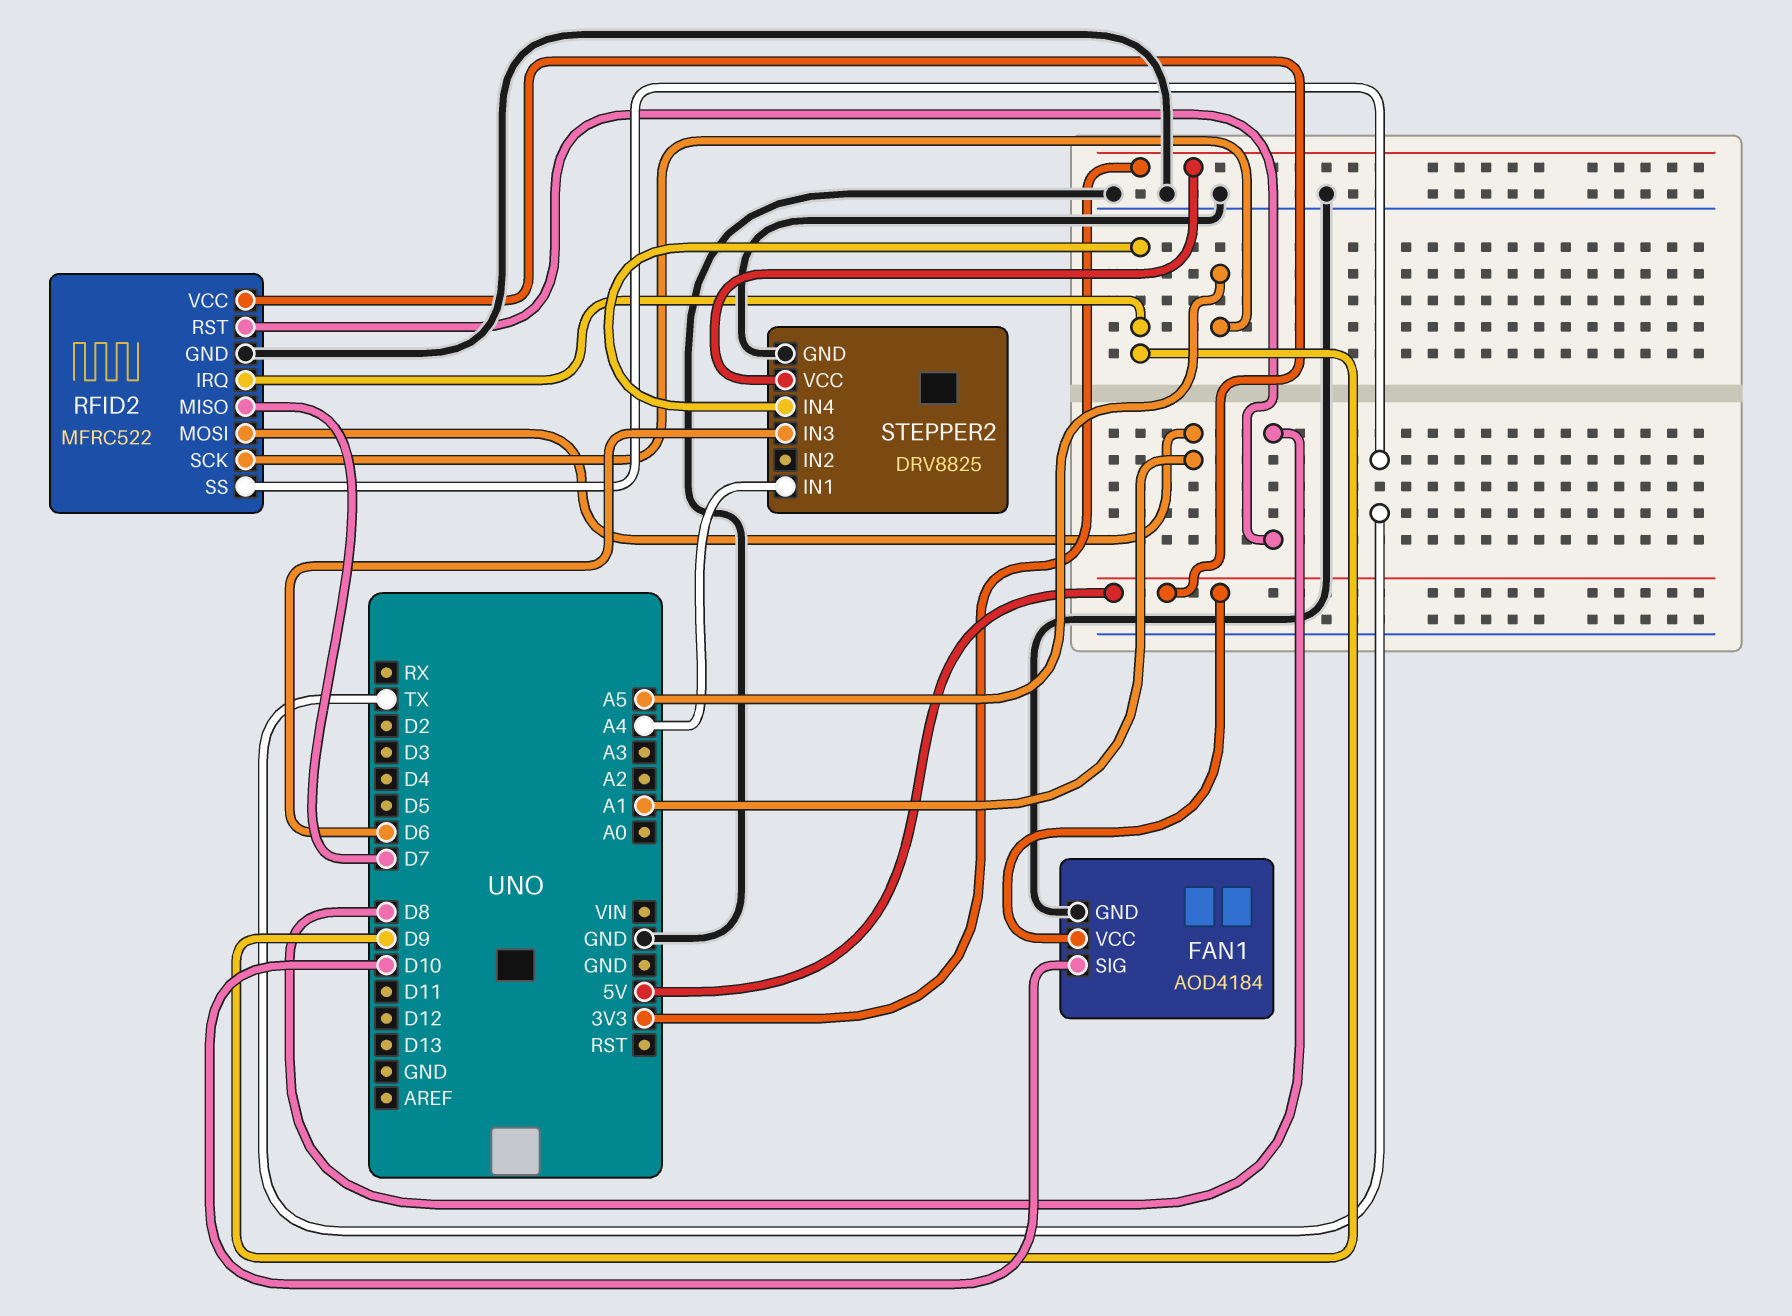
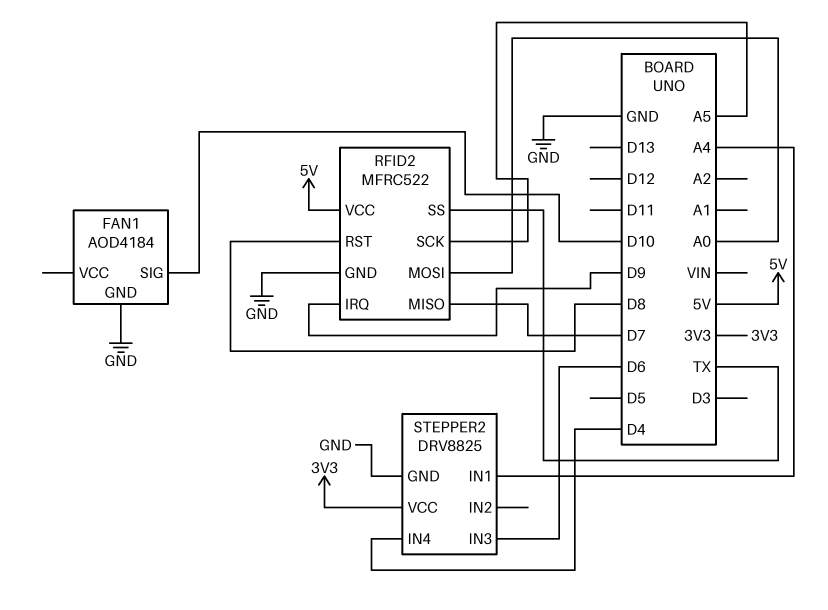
FAN1 pin VCC: 5V -> none
RFID2 pin MOSI: A1 -> A0
STEPPER2 pin IN4: D9 -> D4

